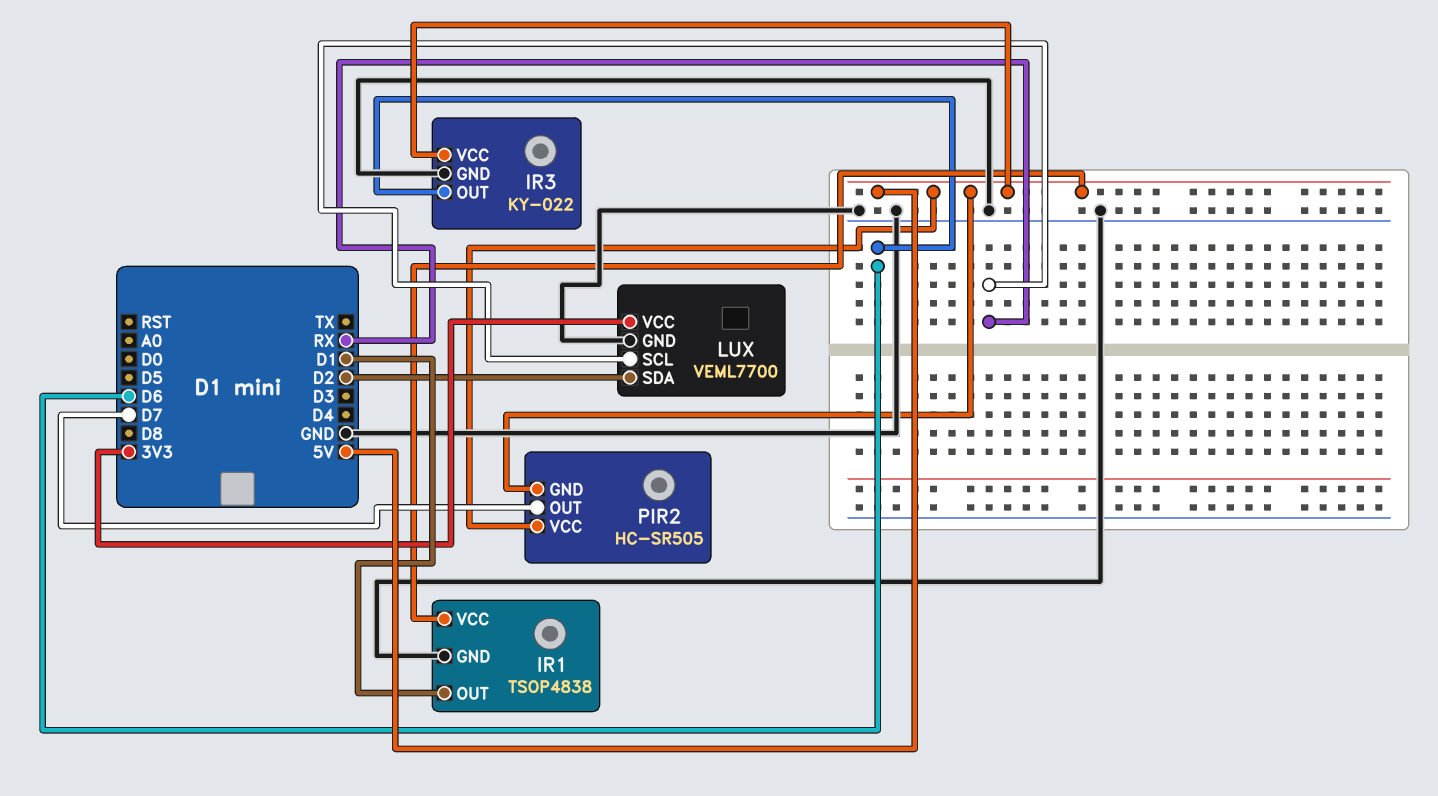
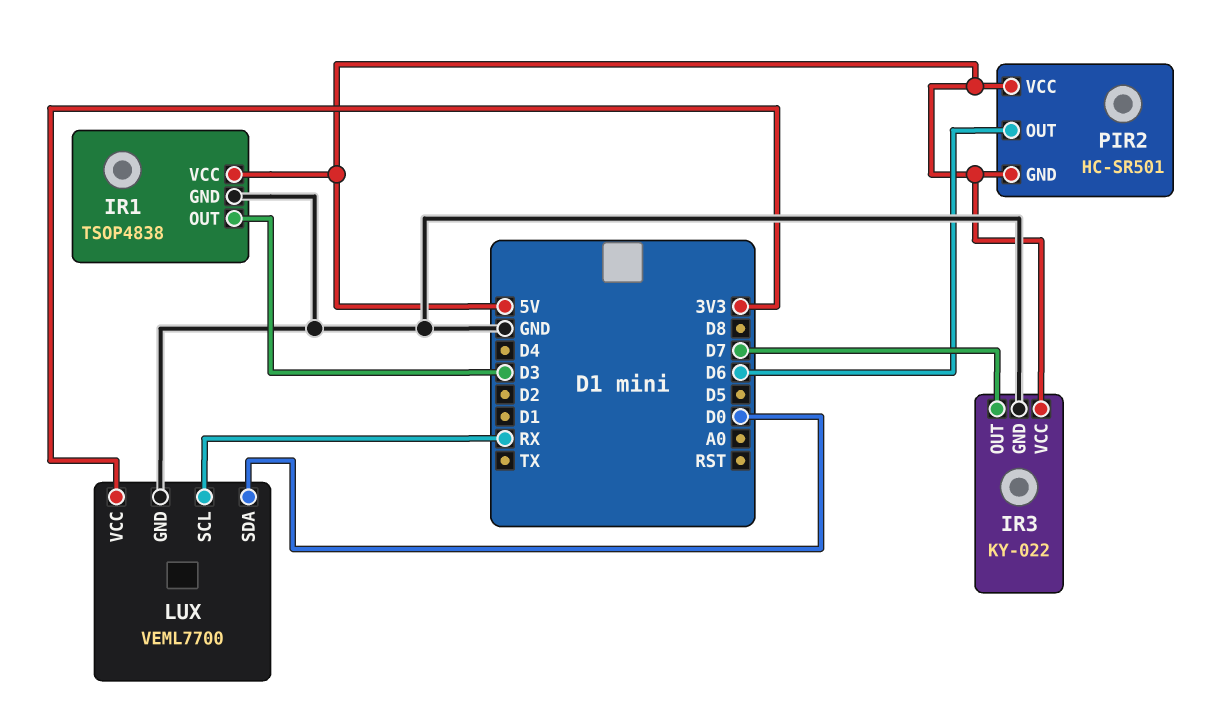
IR1 pin OUT: D1 -> D3
IR3 pin OUT: D6 -> D7
LUX pin SDA: D2 -> D0
PIR2: HC-SR505 -> HC-SR501
PIR2 pin OUT: D7 -> D6

